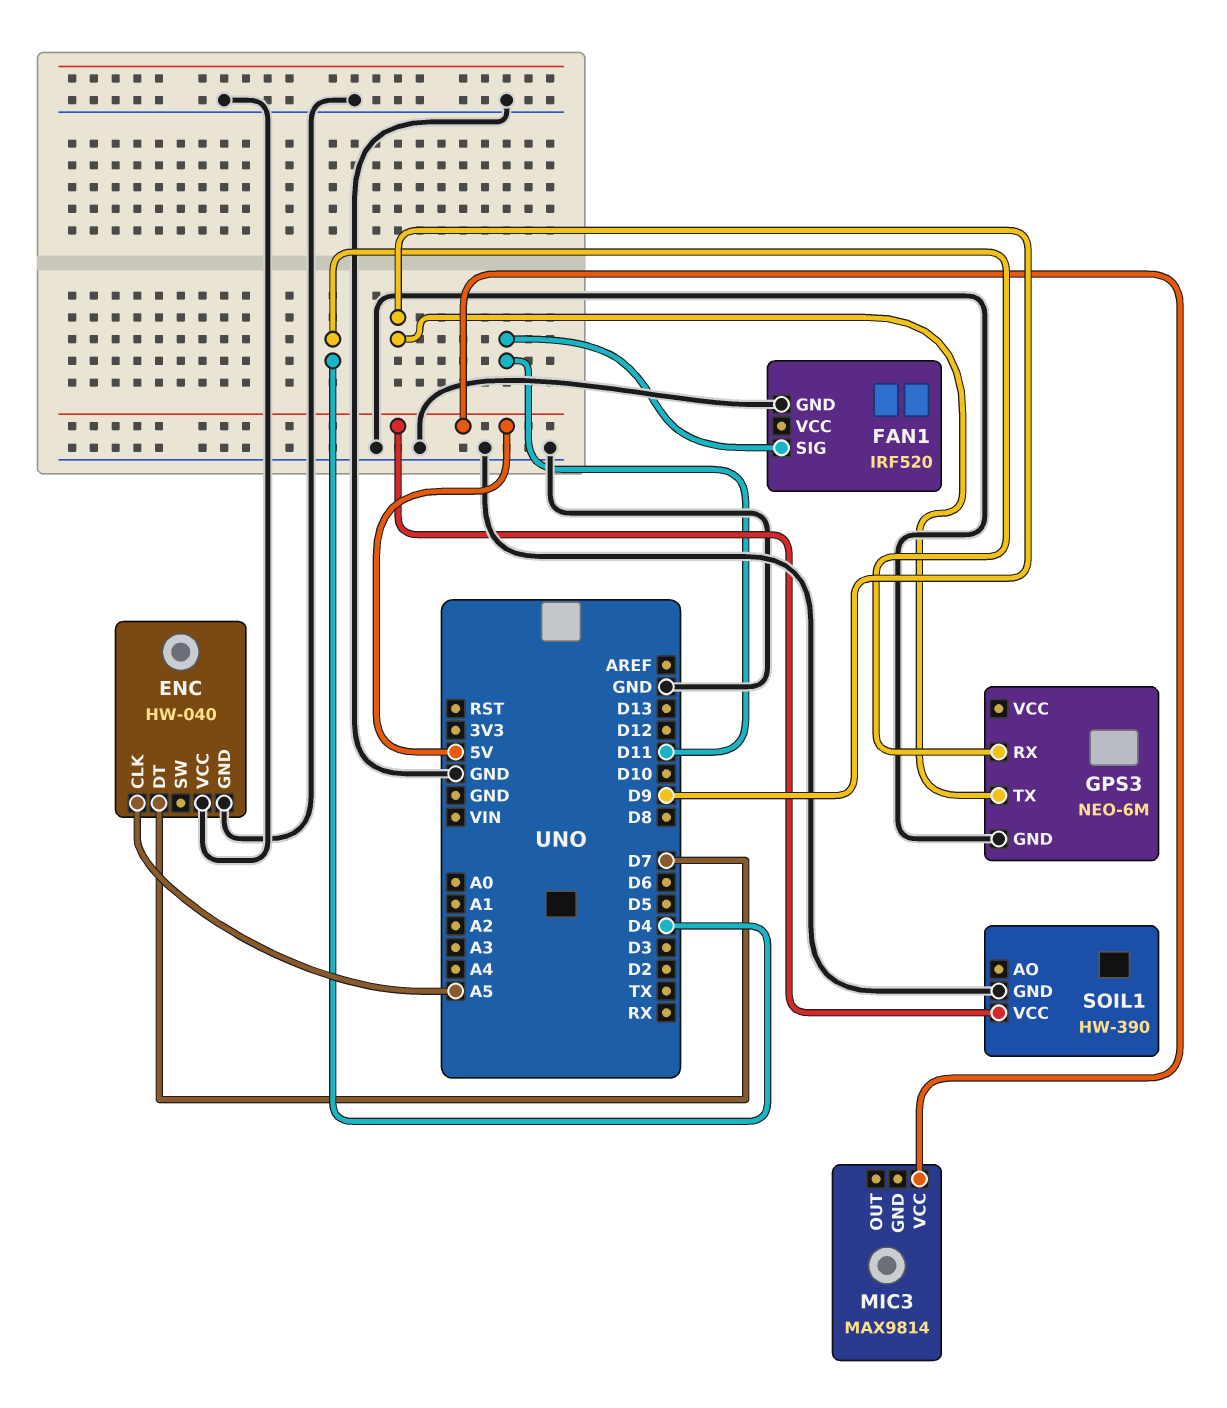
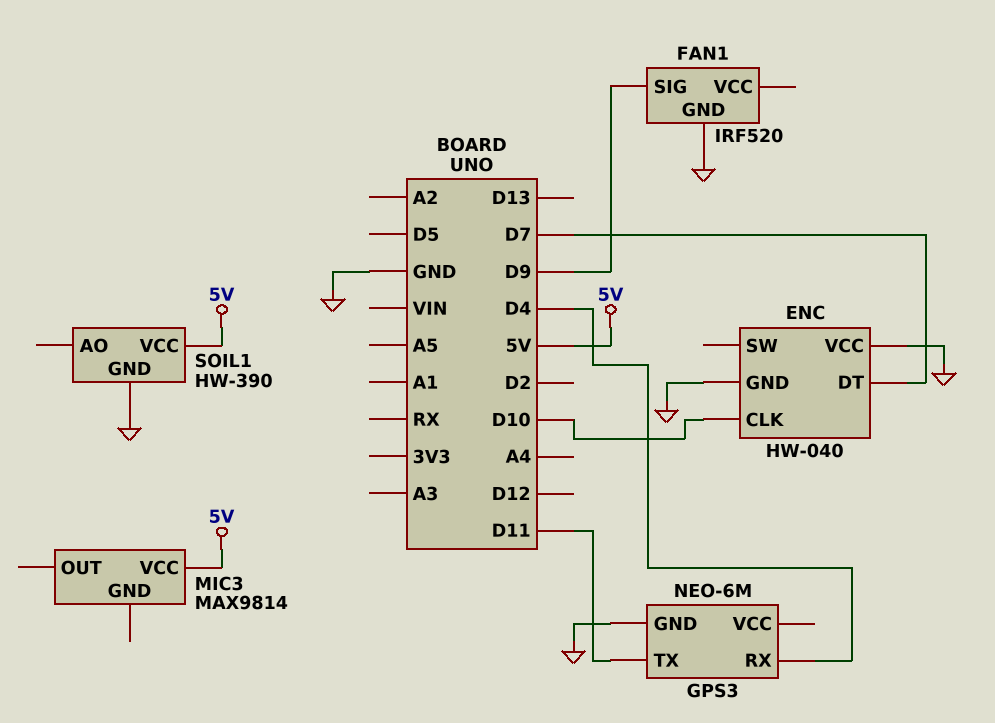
ENC pin CLK: A5 -> D10
FAN1 pin SIG: D11 -> D9
GPS3 pin TX: D9 -> D11

